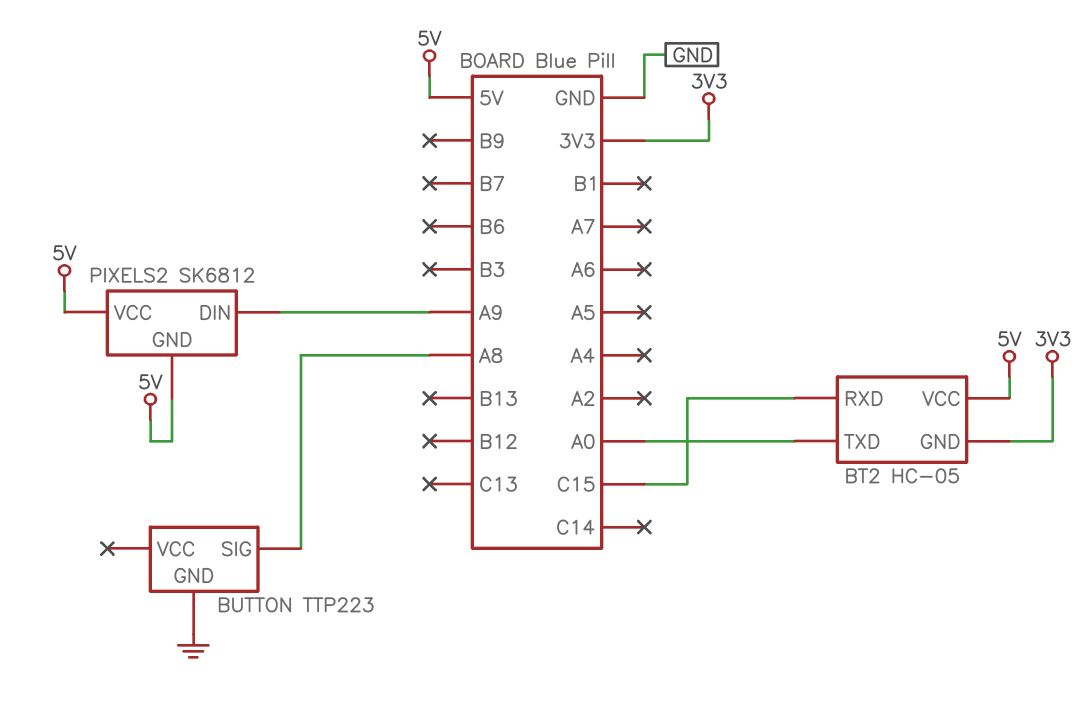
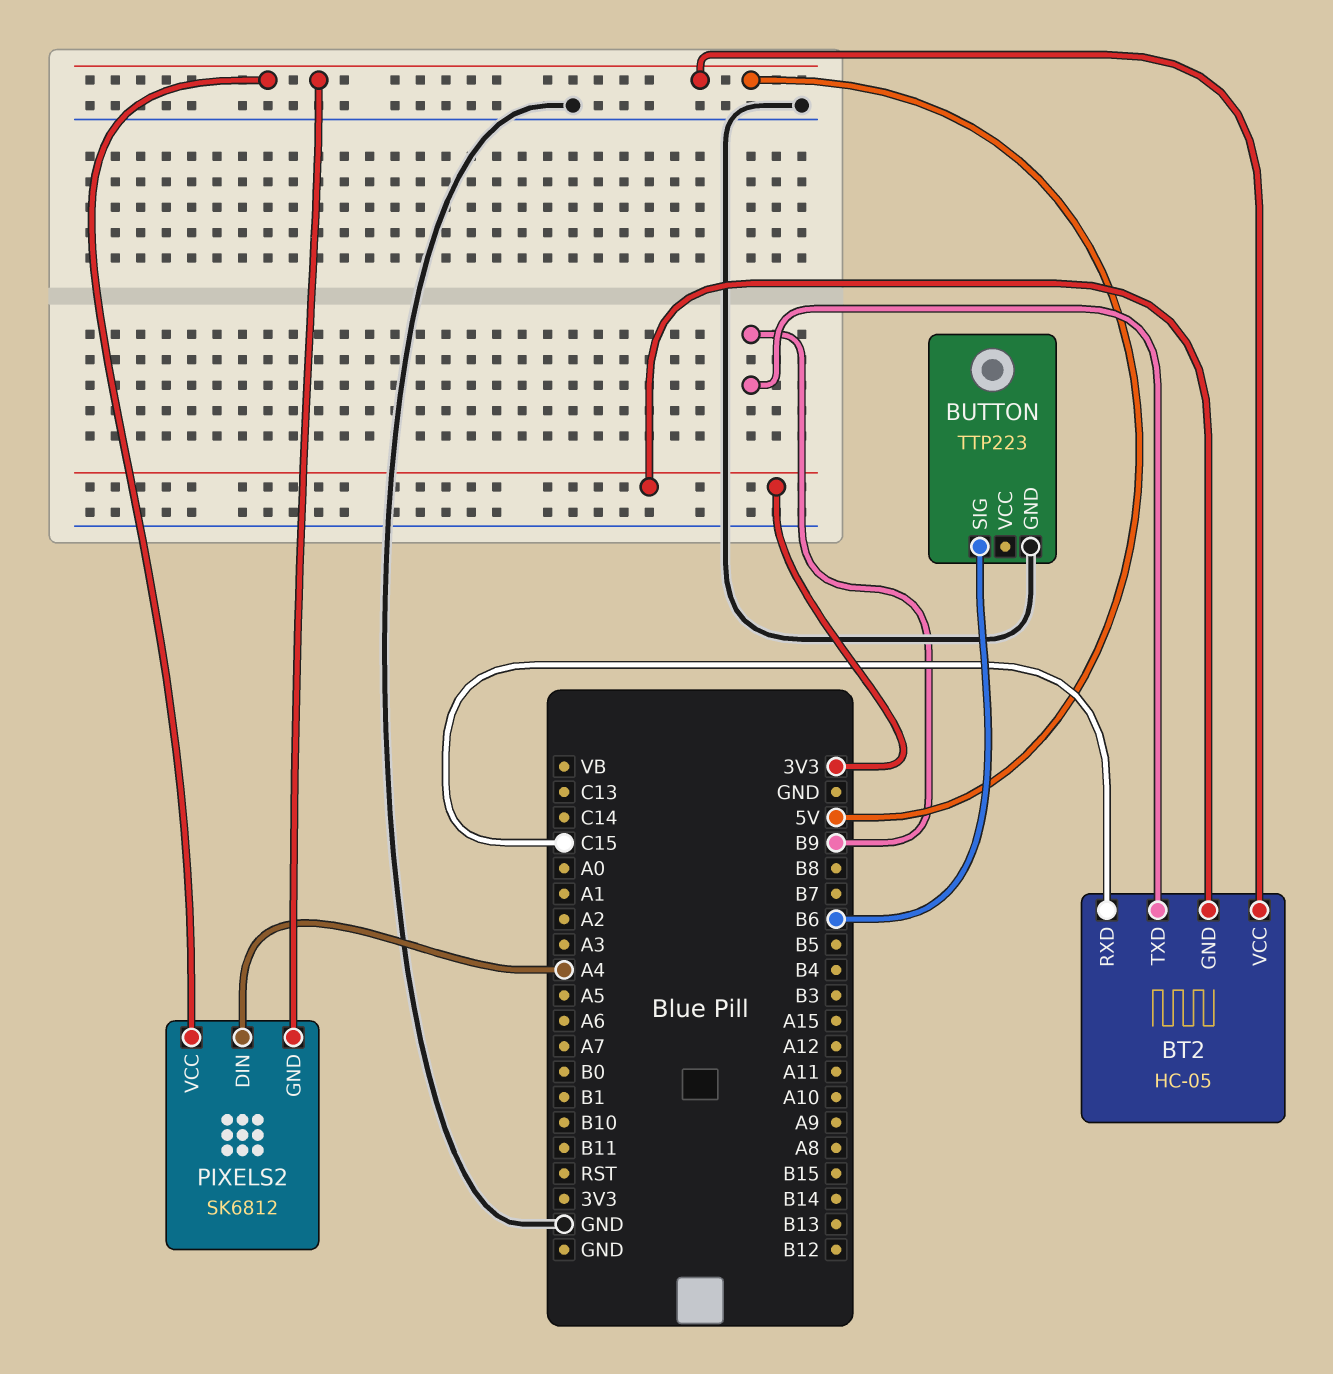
BT2 pin TXD: A0 -> B9
BUTTON pin SIG: A8 -> B6
PIXELS2 pin DIN: A9 -> A4

